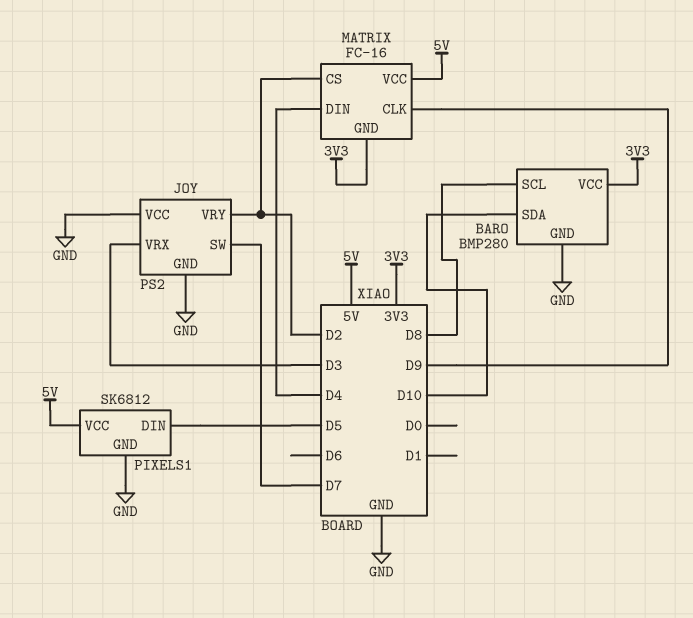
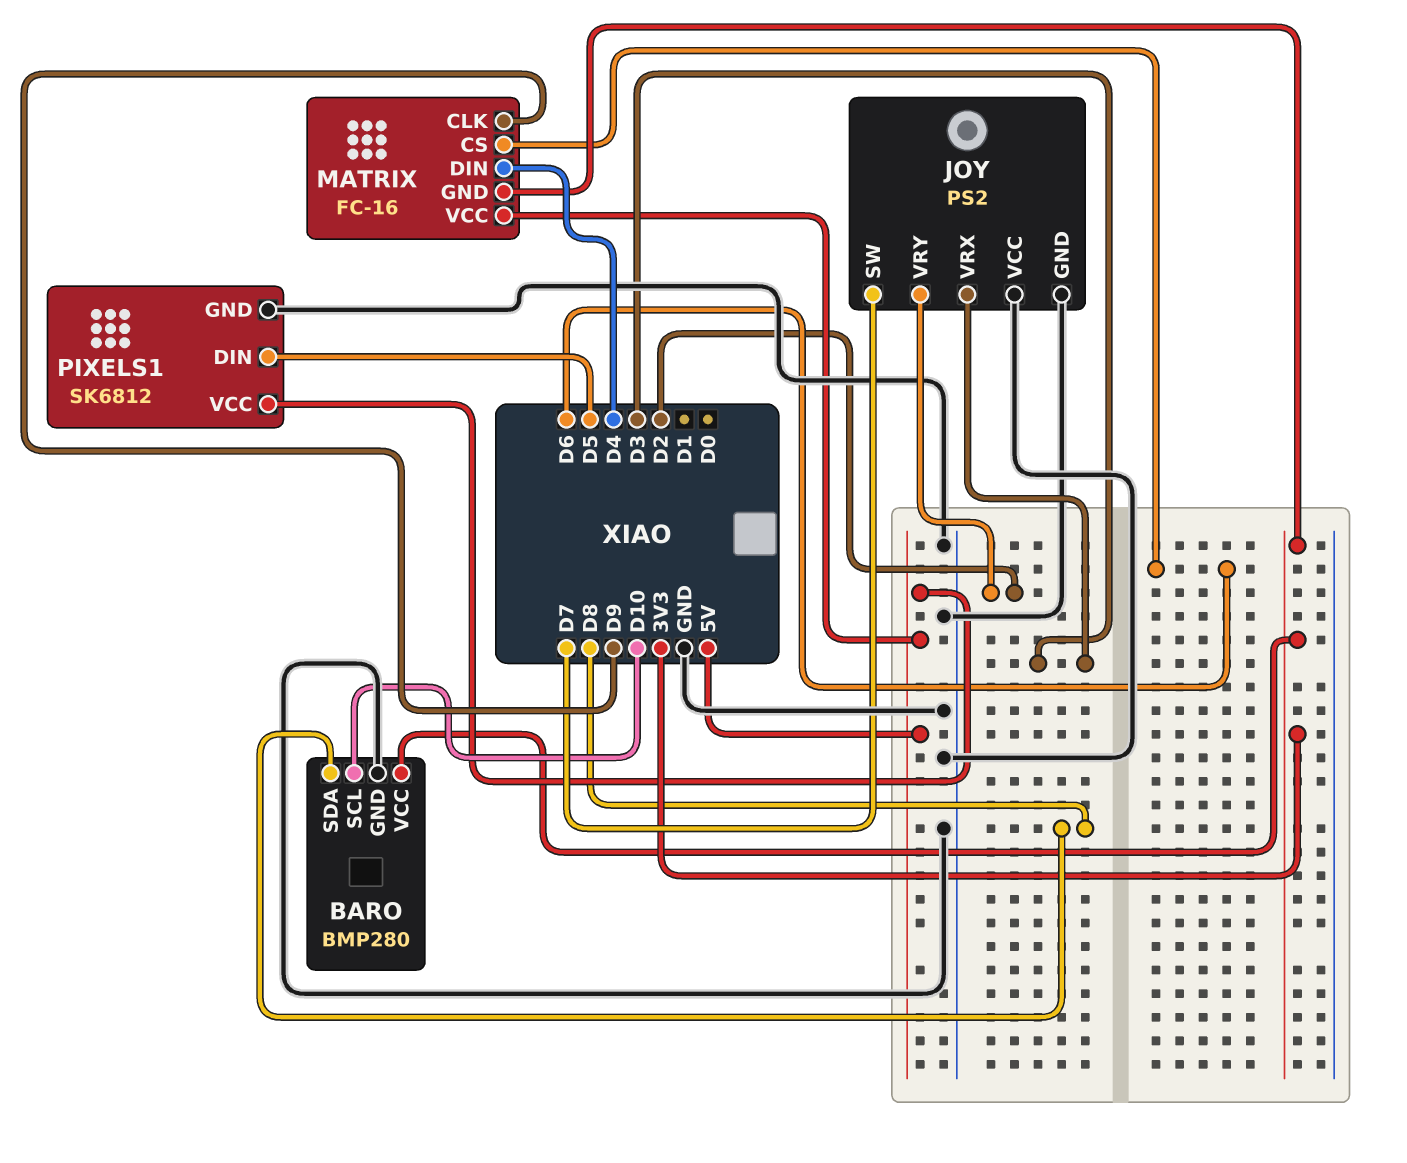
BARO pin SCL: D8 -> D10
BARO pin SDA: D10 -> D8
MATRIX pin CS: D2 -> D6

